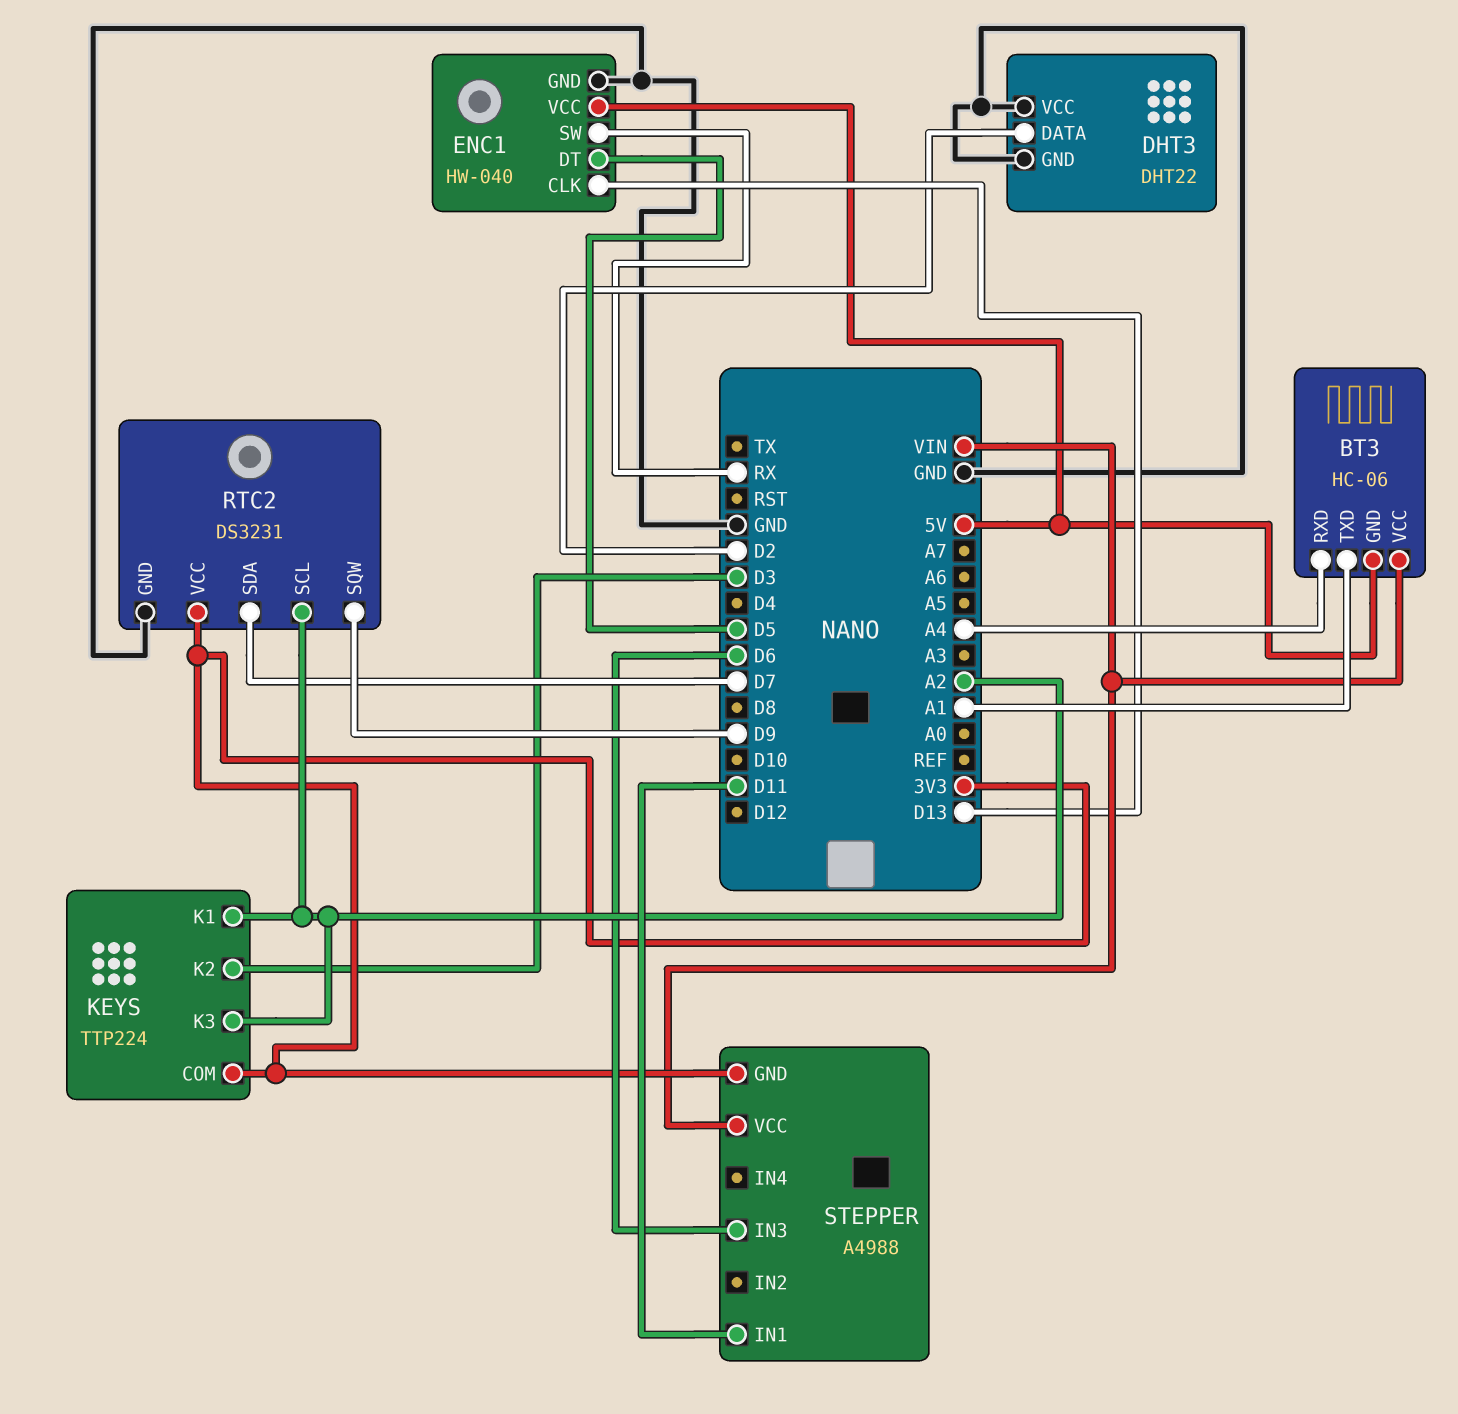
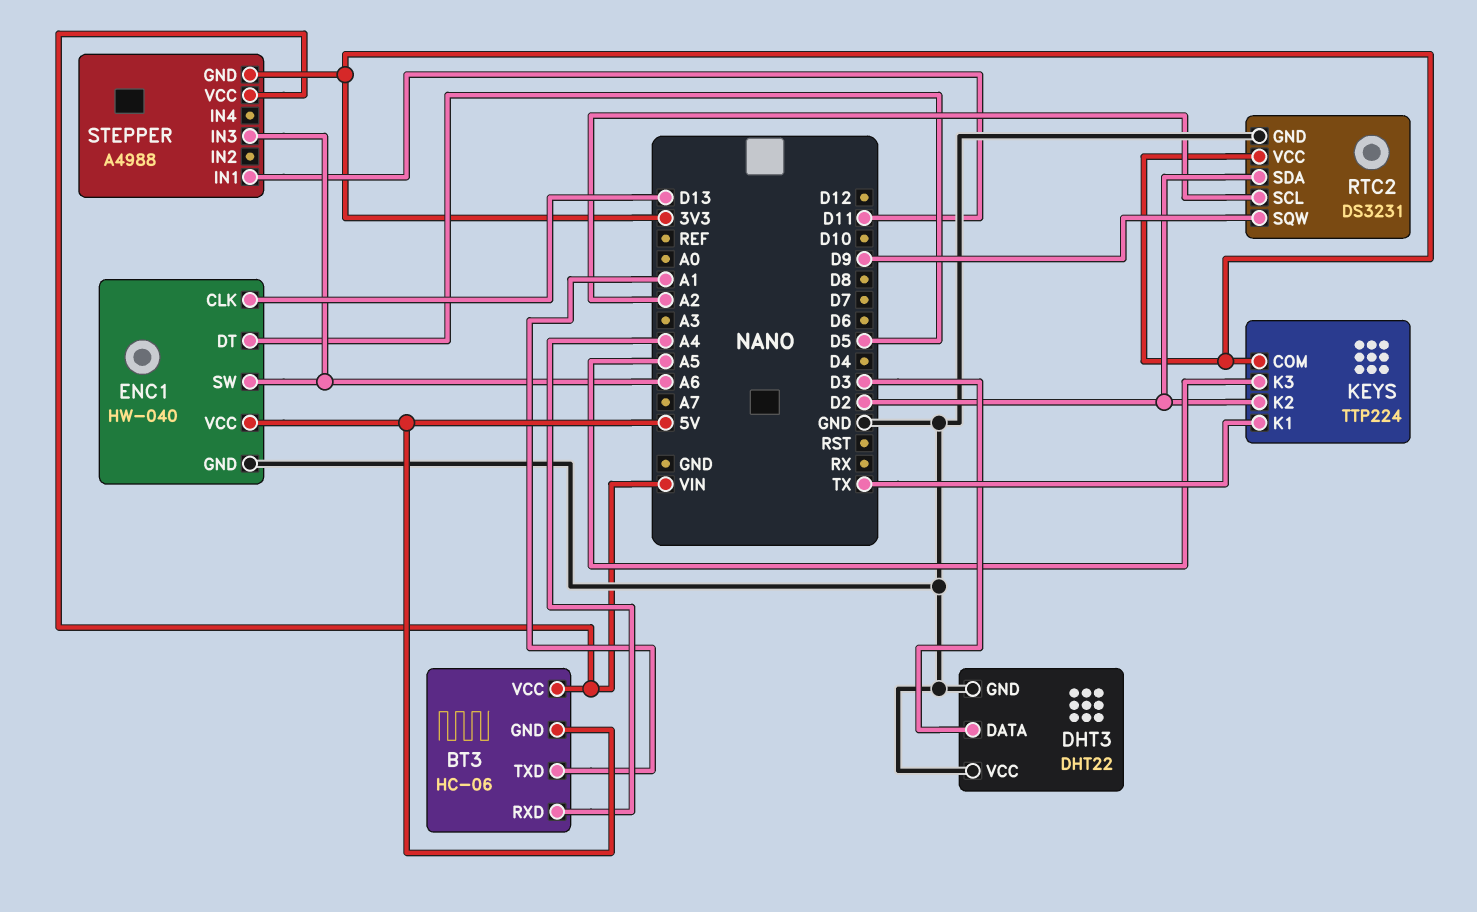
DHT3 pin DATA: D2 -> D3
ENC1 pin SW: RX -> A6
KEYS pin K1: A2 -> TX
KEYS pin K2: D3 -> D2
KEYS pin K3: A2 -> A5
RTC2 pin SDA: D7 -> D2
STEPPER pin IN3: D6 -> A6

